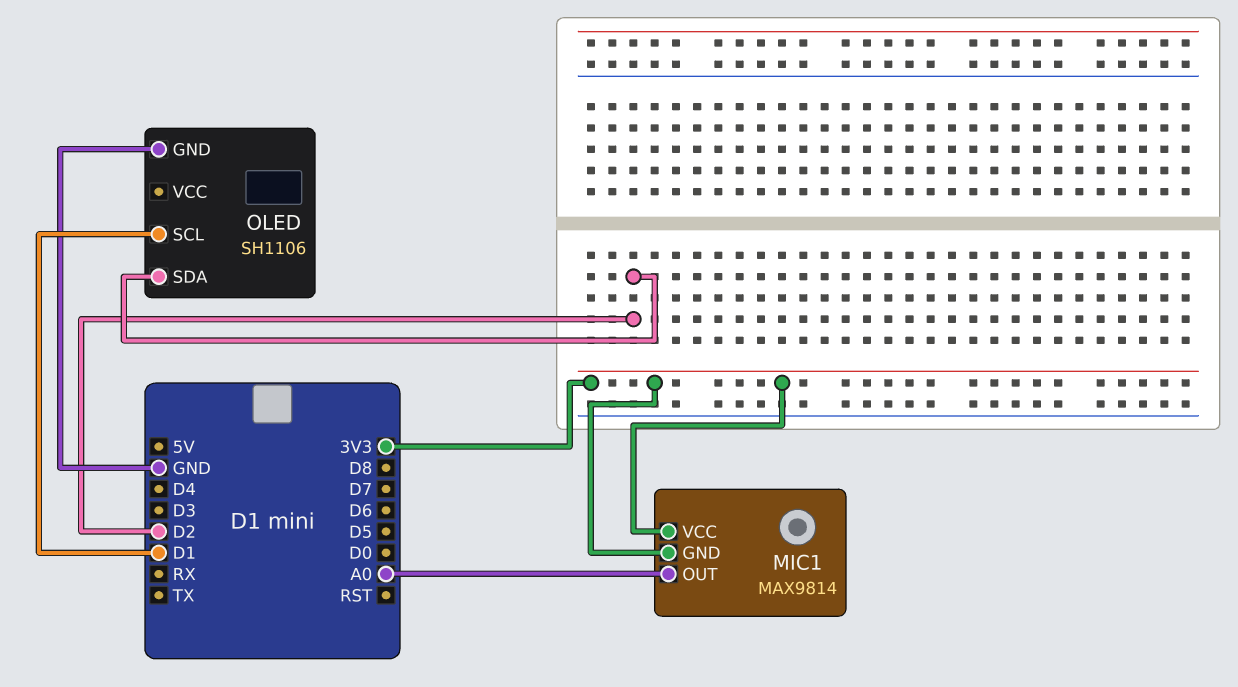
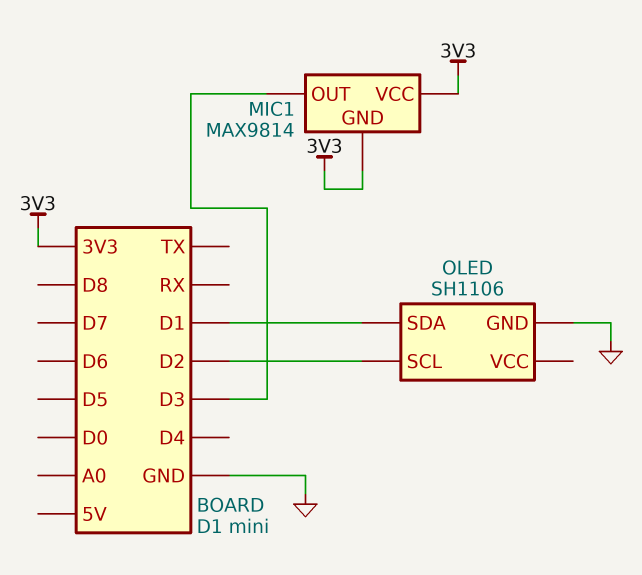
MIC1 pin OUT: A0 -> D3
OLED pin SCL: D1 -> D2
OLED pin SDA: D2 -> D1

